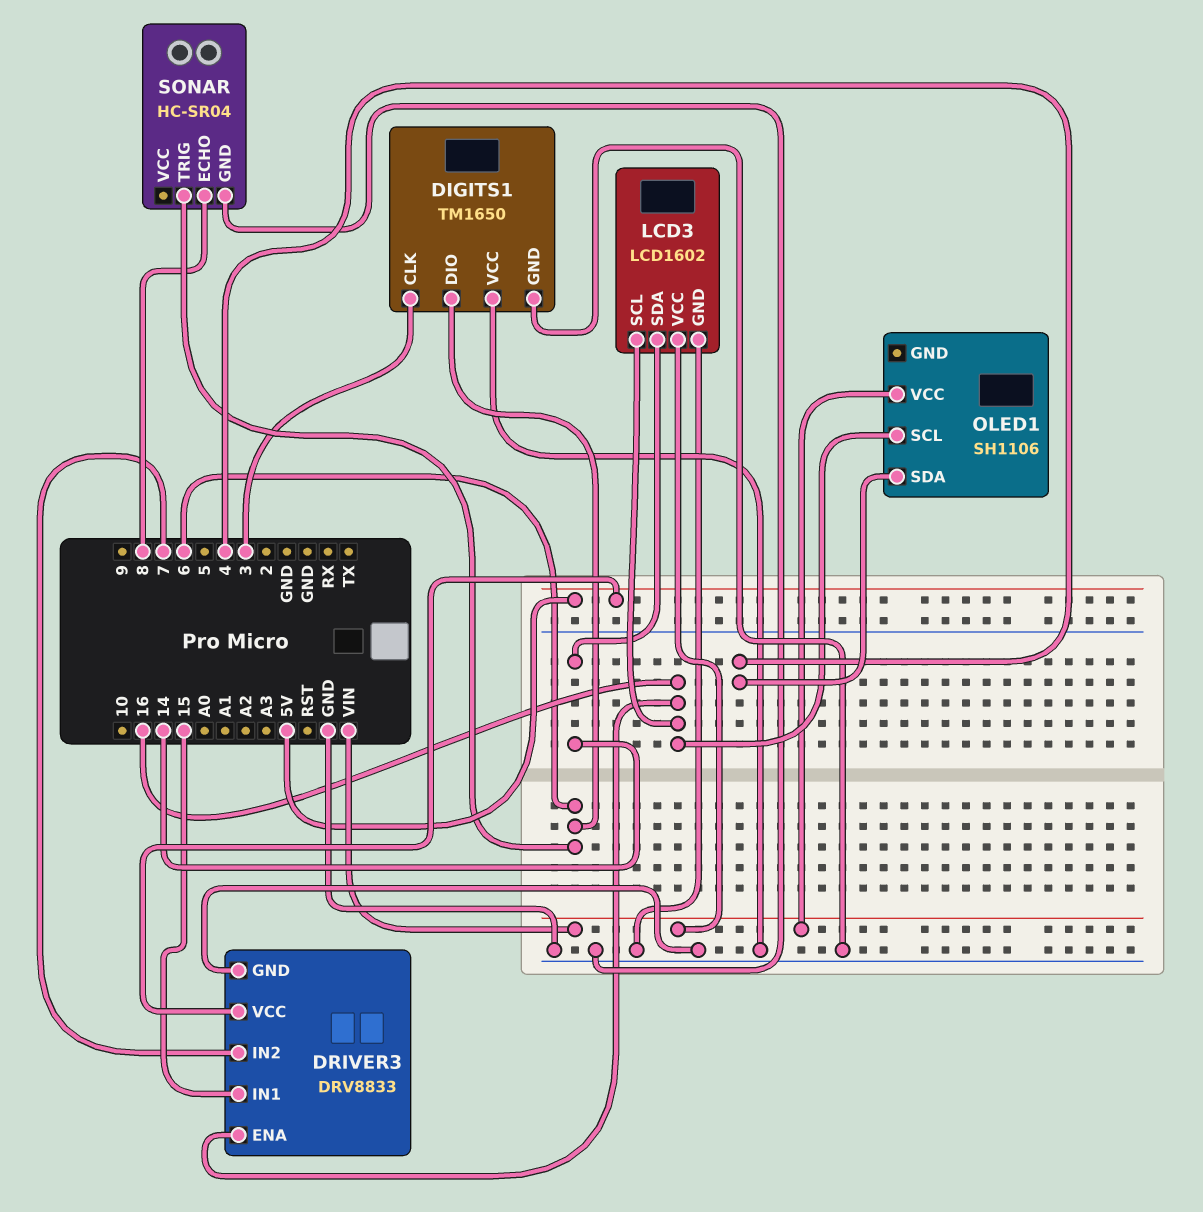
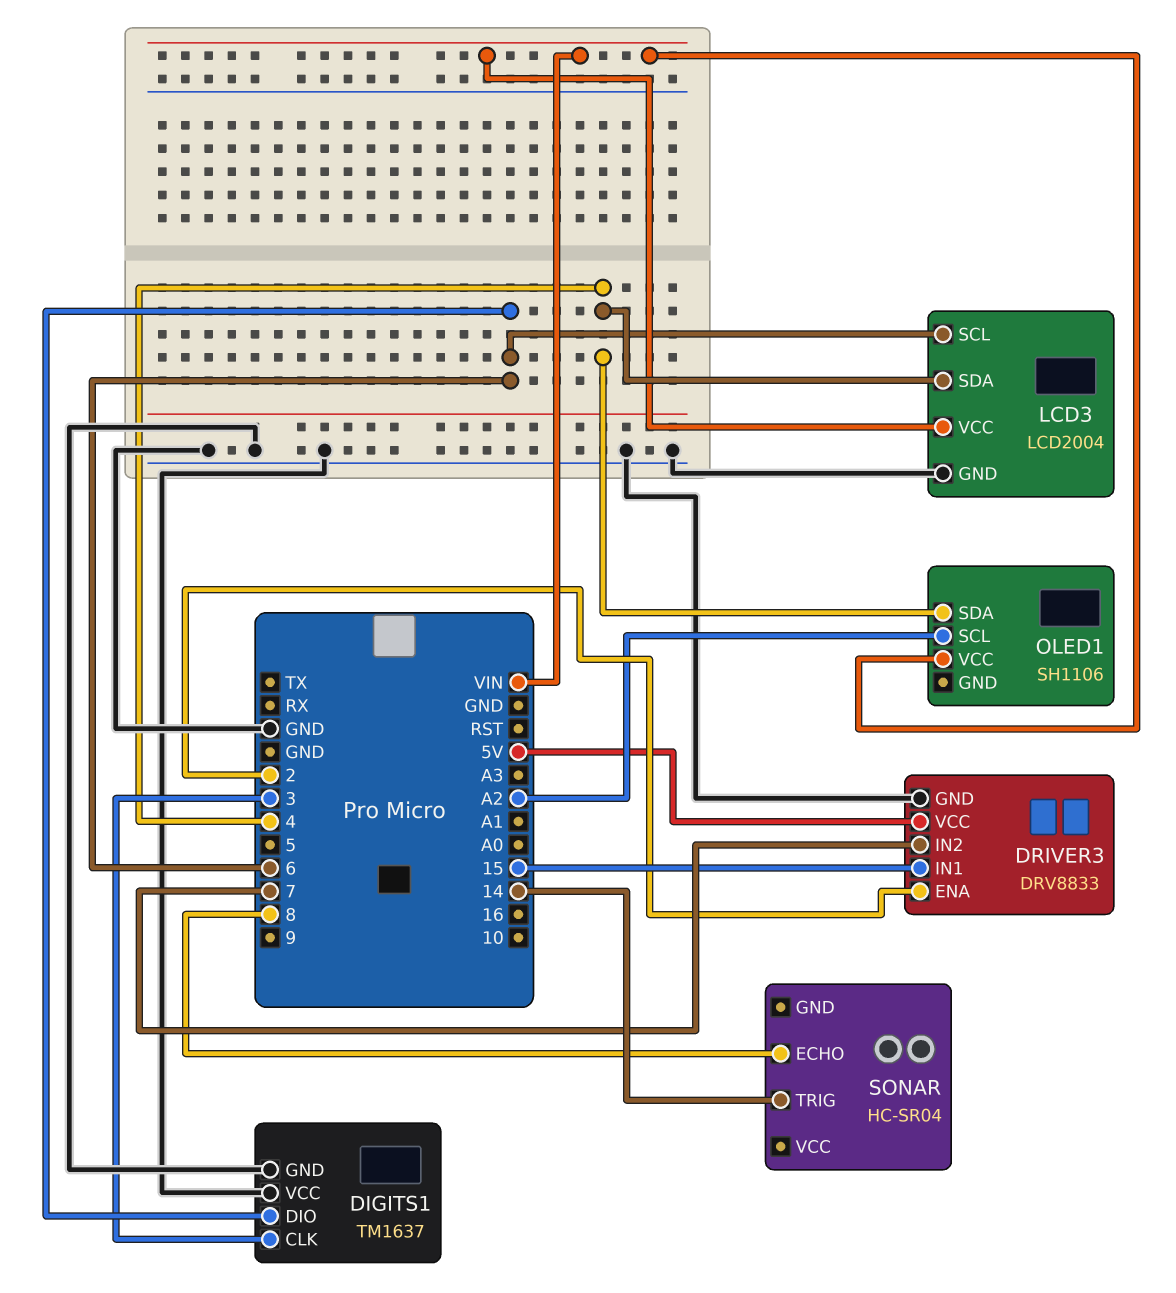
DIGITS1: TM1650 -> TM1637
DRIVER3 pin ENA: 16 -> 2
LCD3: LCD1602 -> LCD2004
LCD3 pin SCL: 16 -> 6
LCD3 pin SDA: 14 -> 4
OLED1 pin SCL: 16 -> A2
SONAR pin GND: GND -> none
SONAR pin TRIG: 6 -> 14

